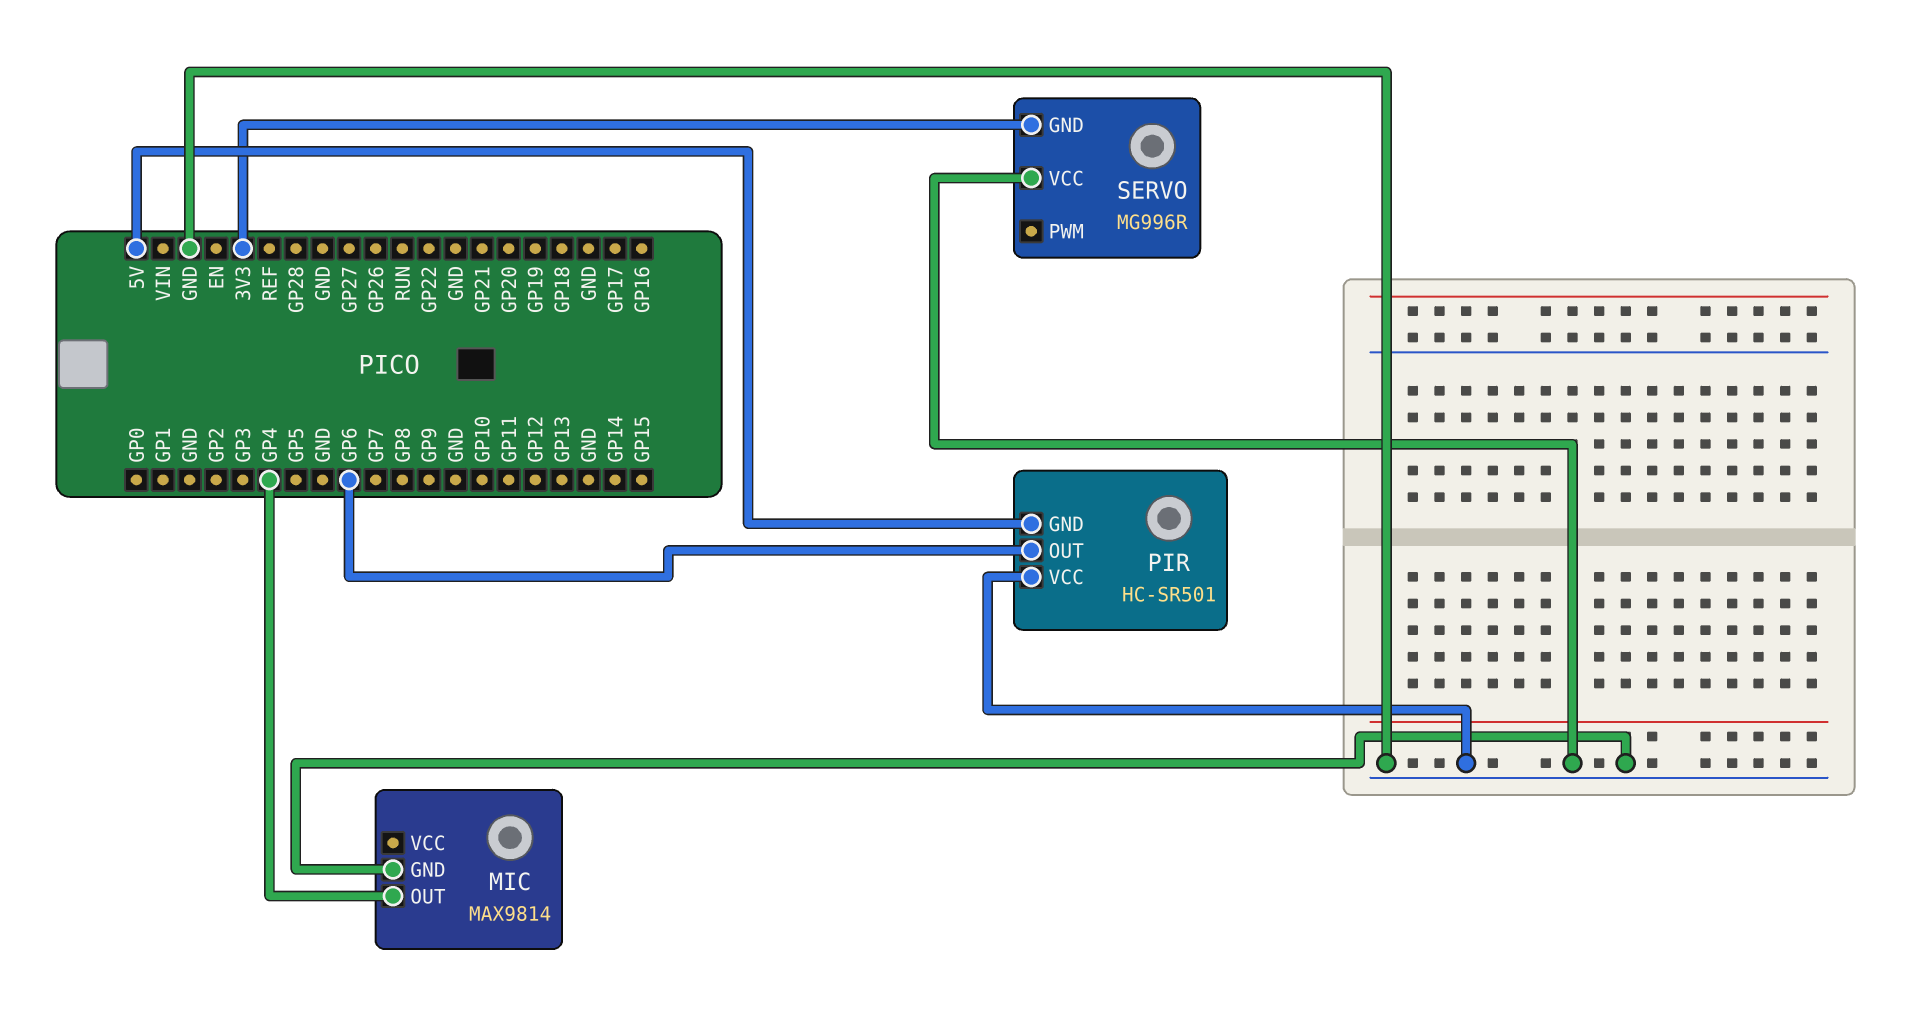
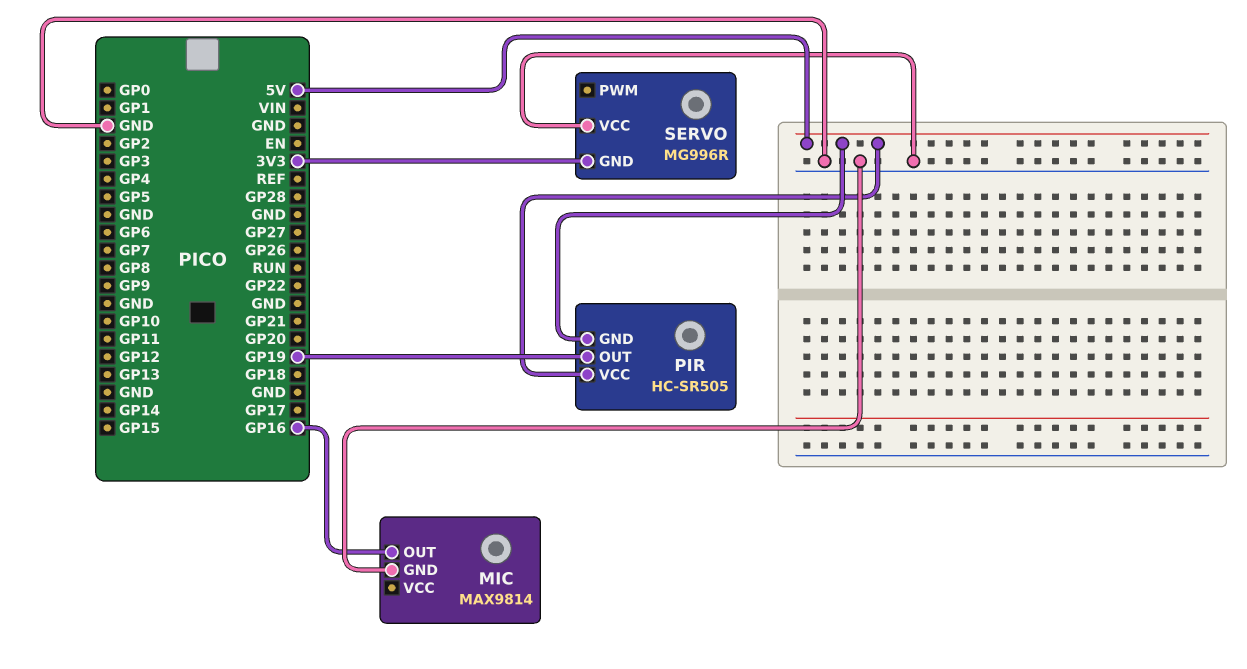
MIC pin OUT: GP4 -> GP16
PIR: HC-SR501 -> HC-SR505
PIR pin OUT: GP6 -> GP19
PIR pin VCC: GND -> 5V

